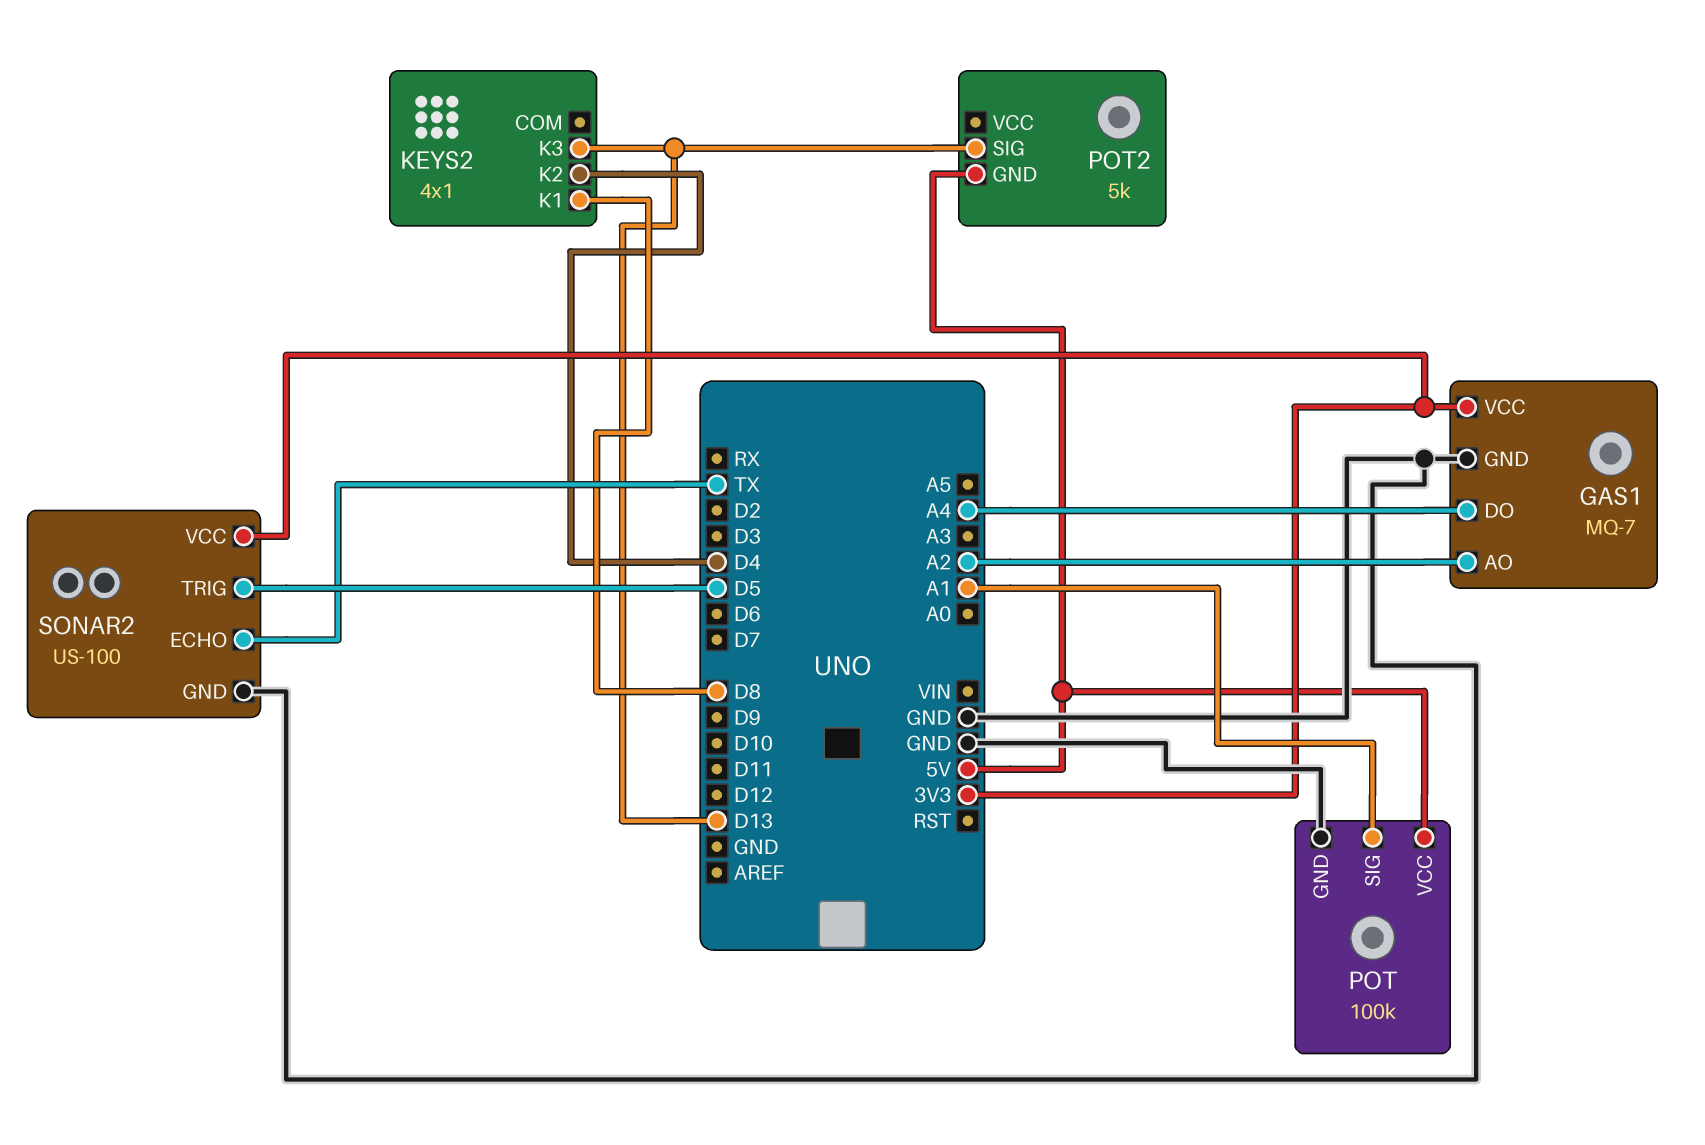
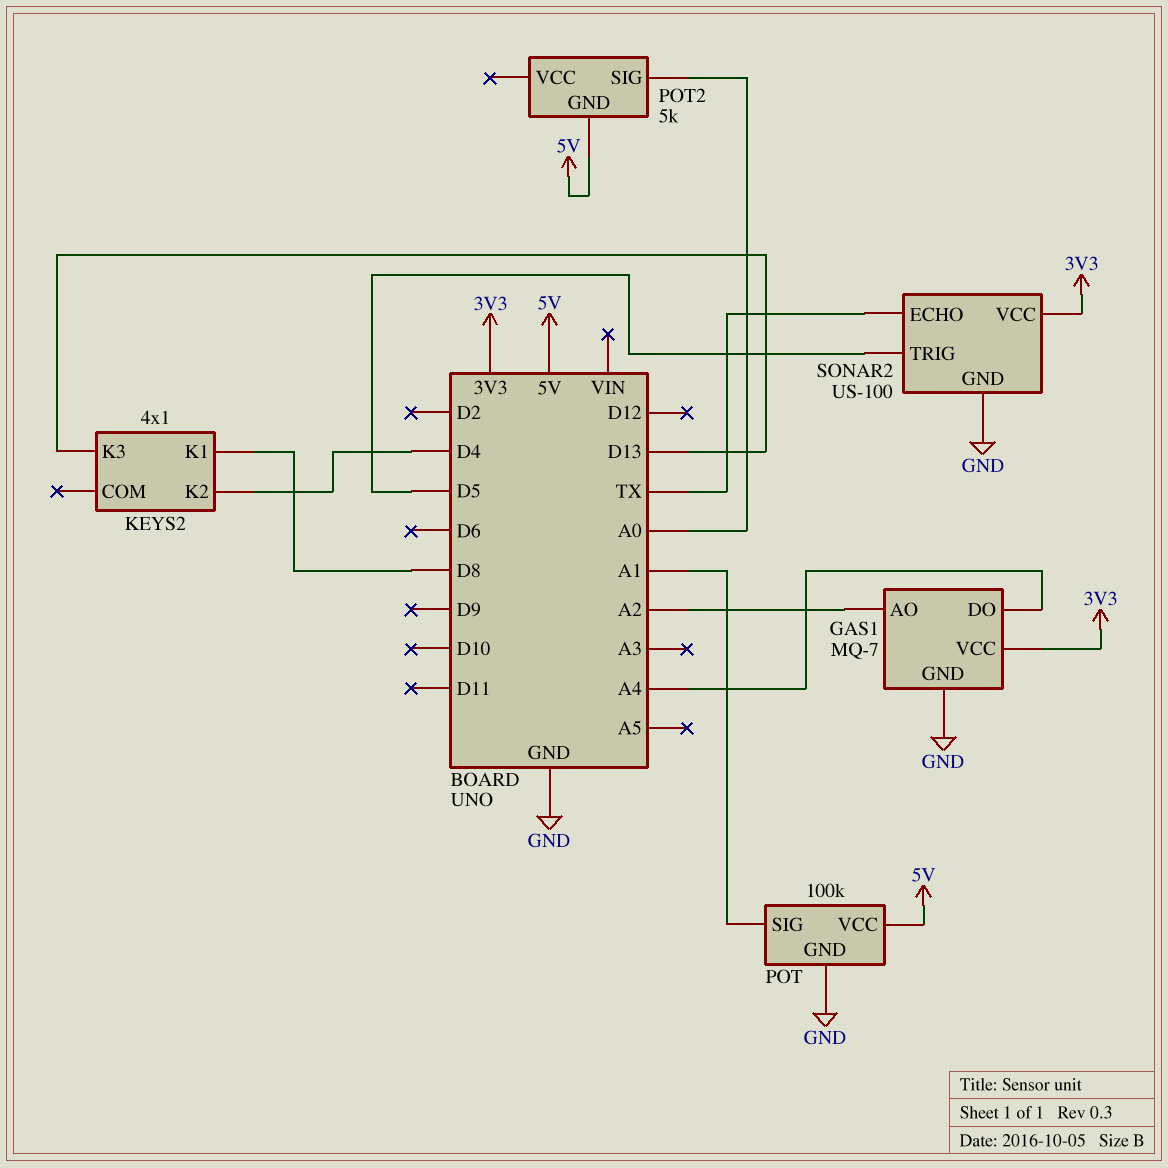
POT2 pin SIG: D13 -> A0

